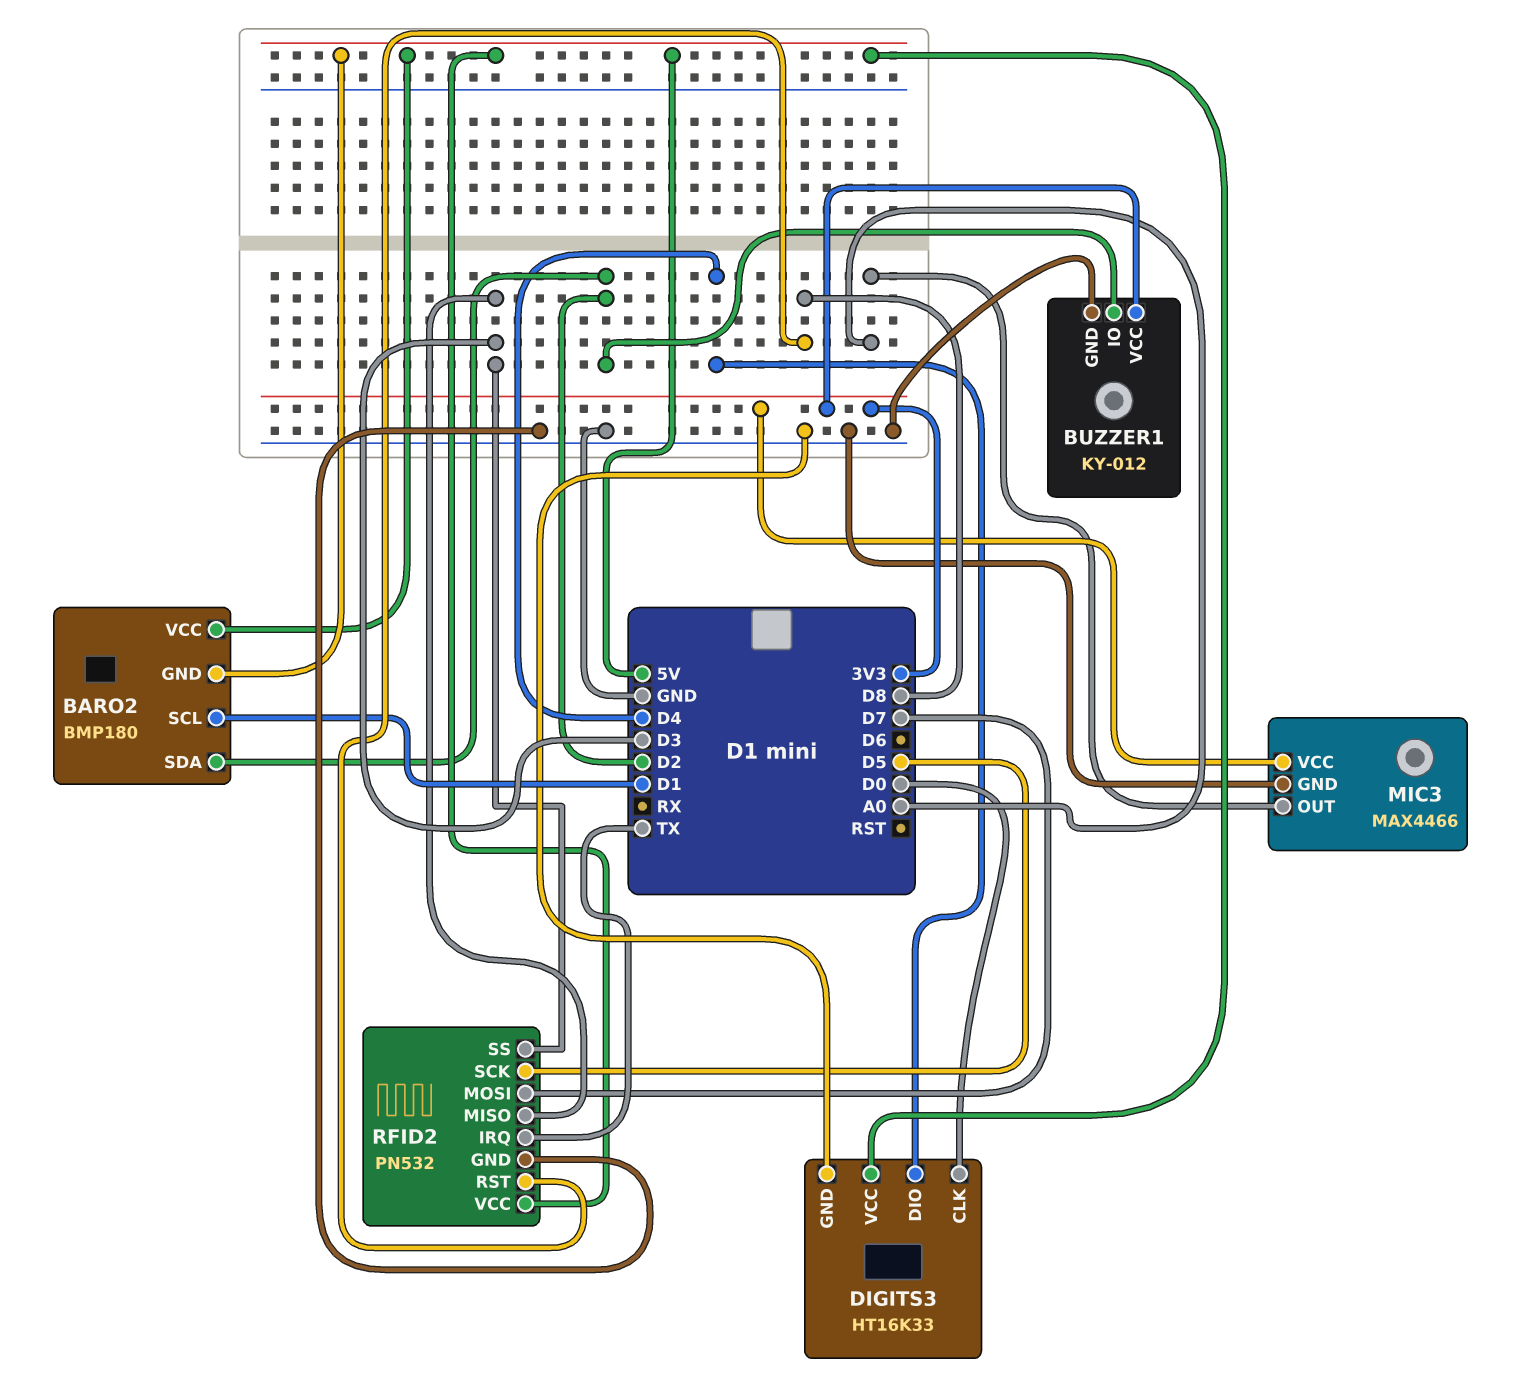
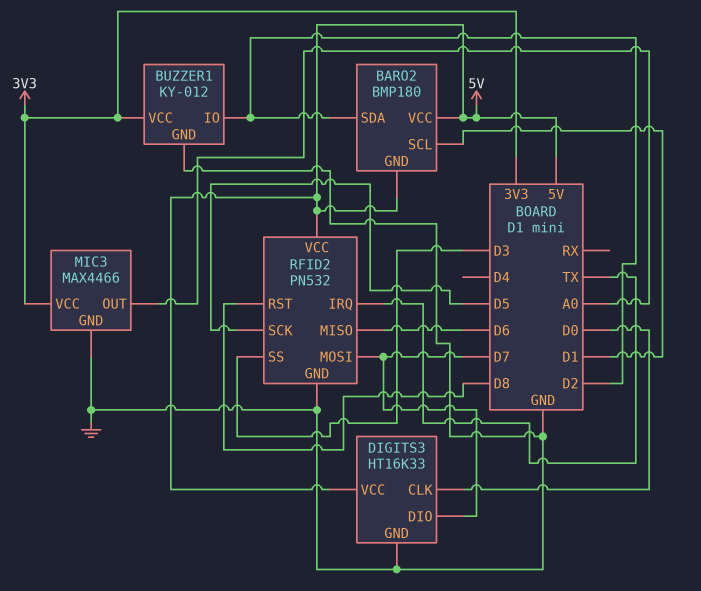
DIGITS3 pin DIO: D4 -> D7
RFID2 pin MISO: D3 -> D6

